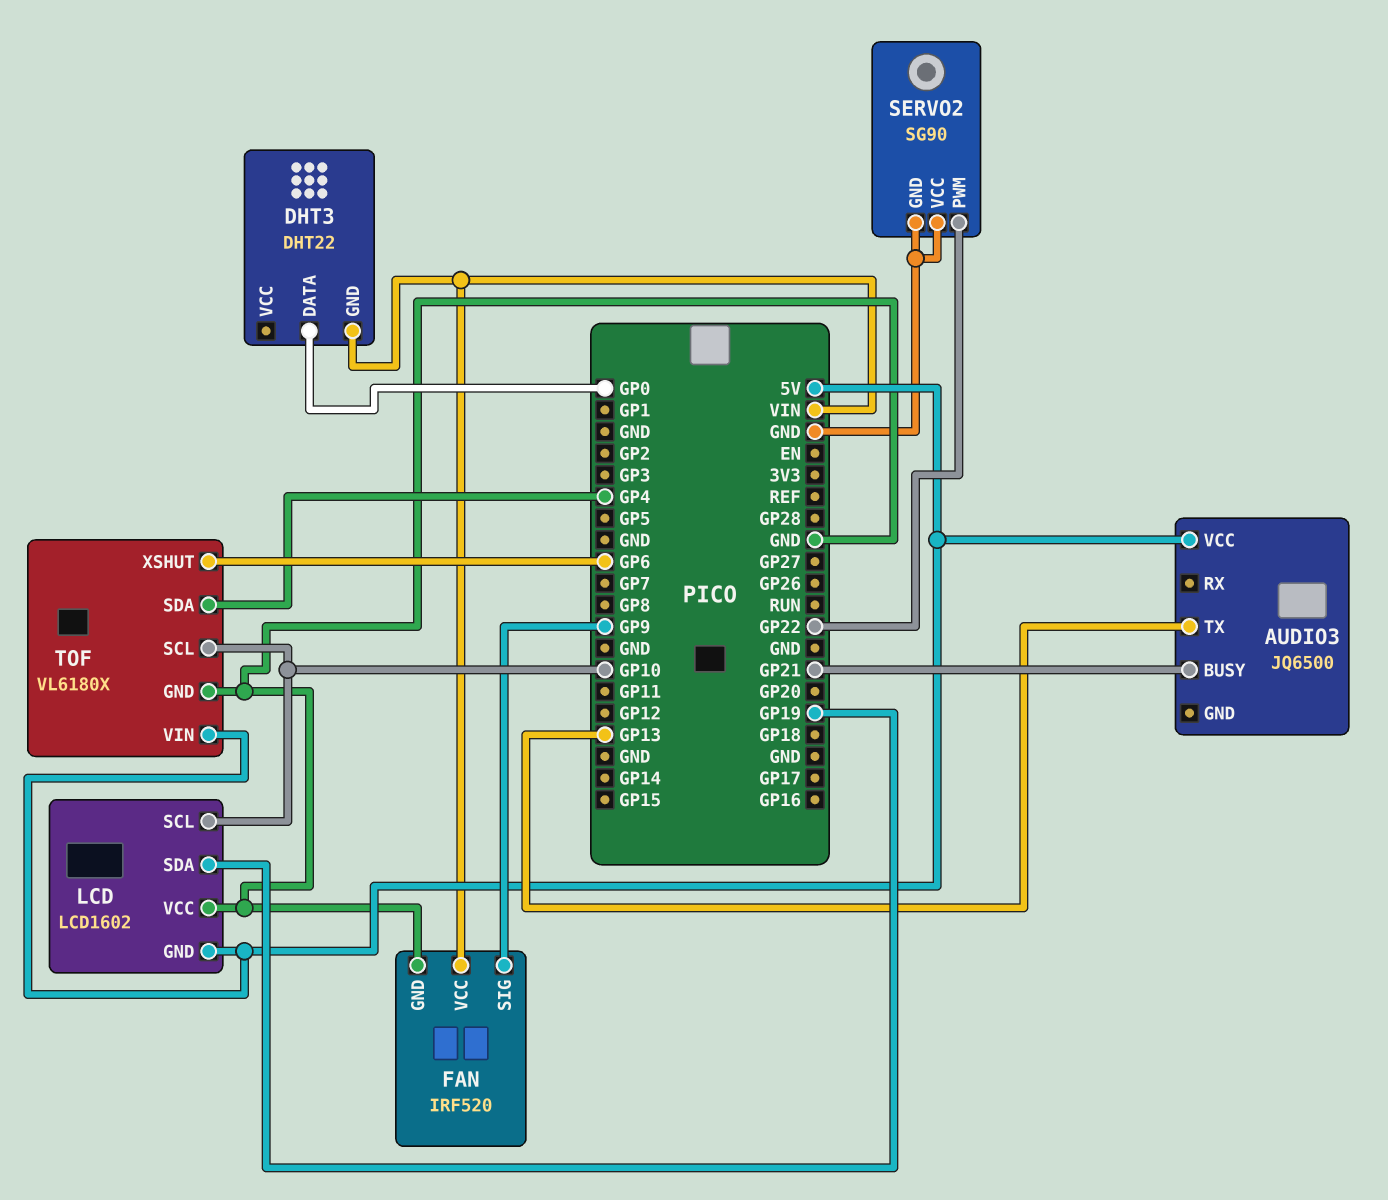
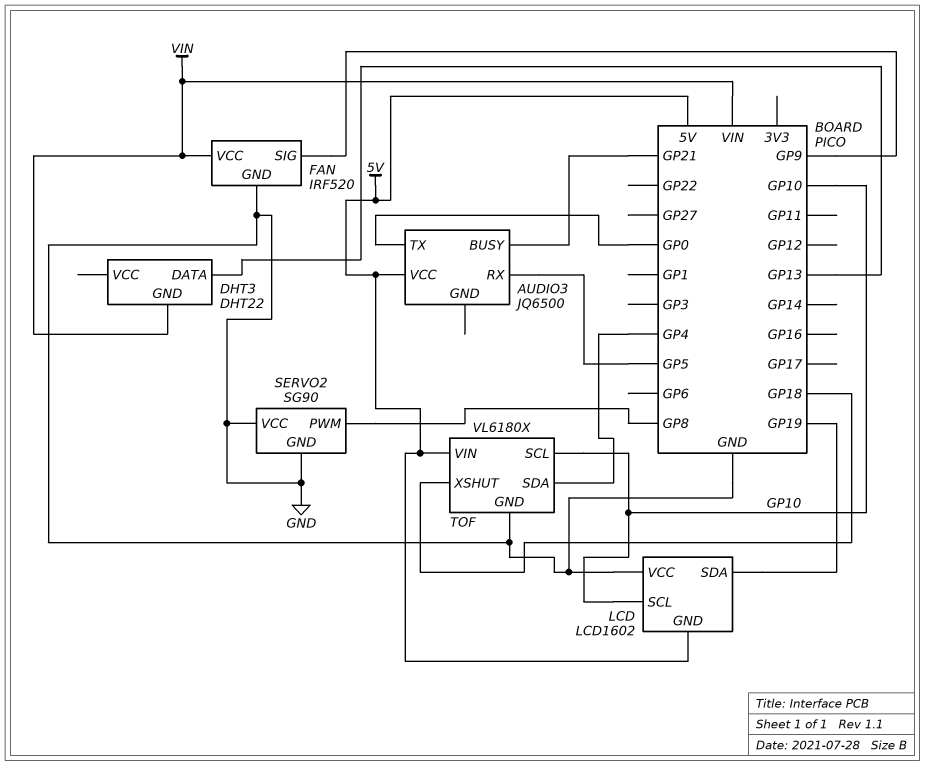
AUDIO3 pin RX: none -> GP5
AUDIO3 pin TX: GP13 -> GP0
DHT3 pin DATA: GP0 -> GP13
SERVO2 pin PWM: GP22 -> GP8
TOF pin XSHUT: GP6 -> GP18

